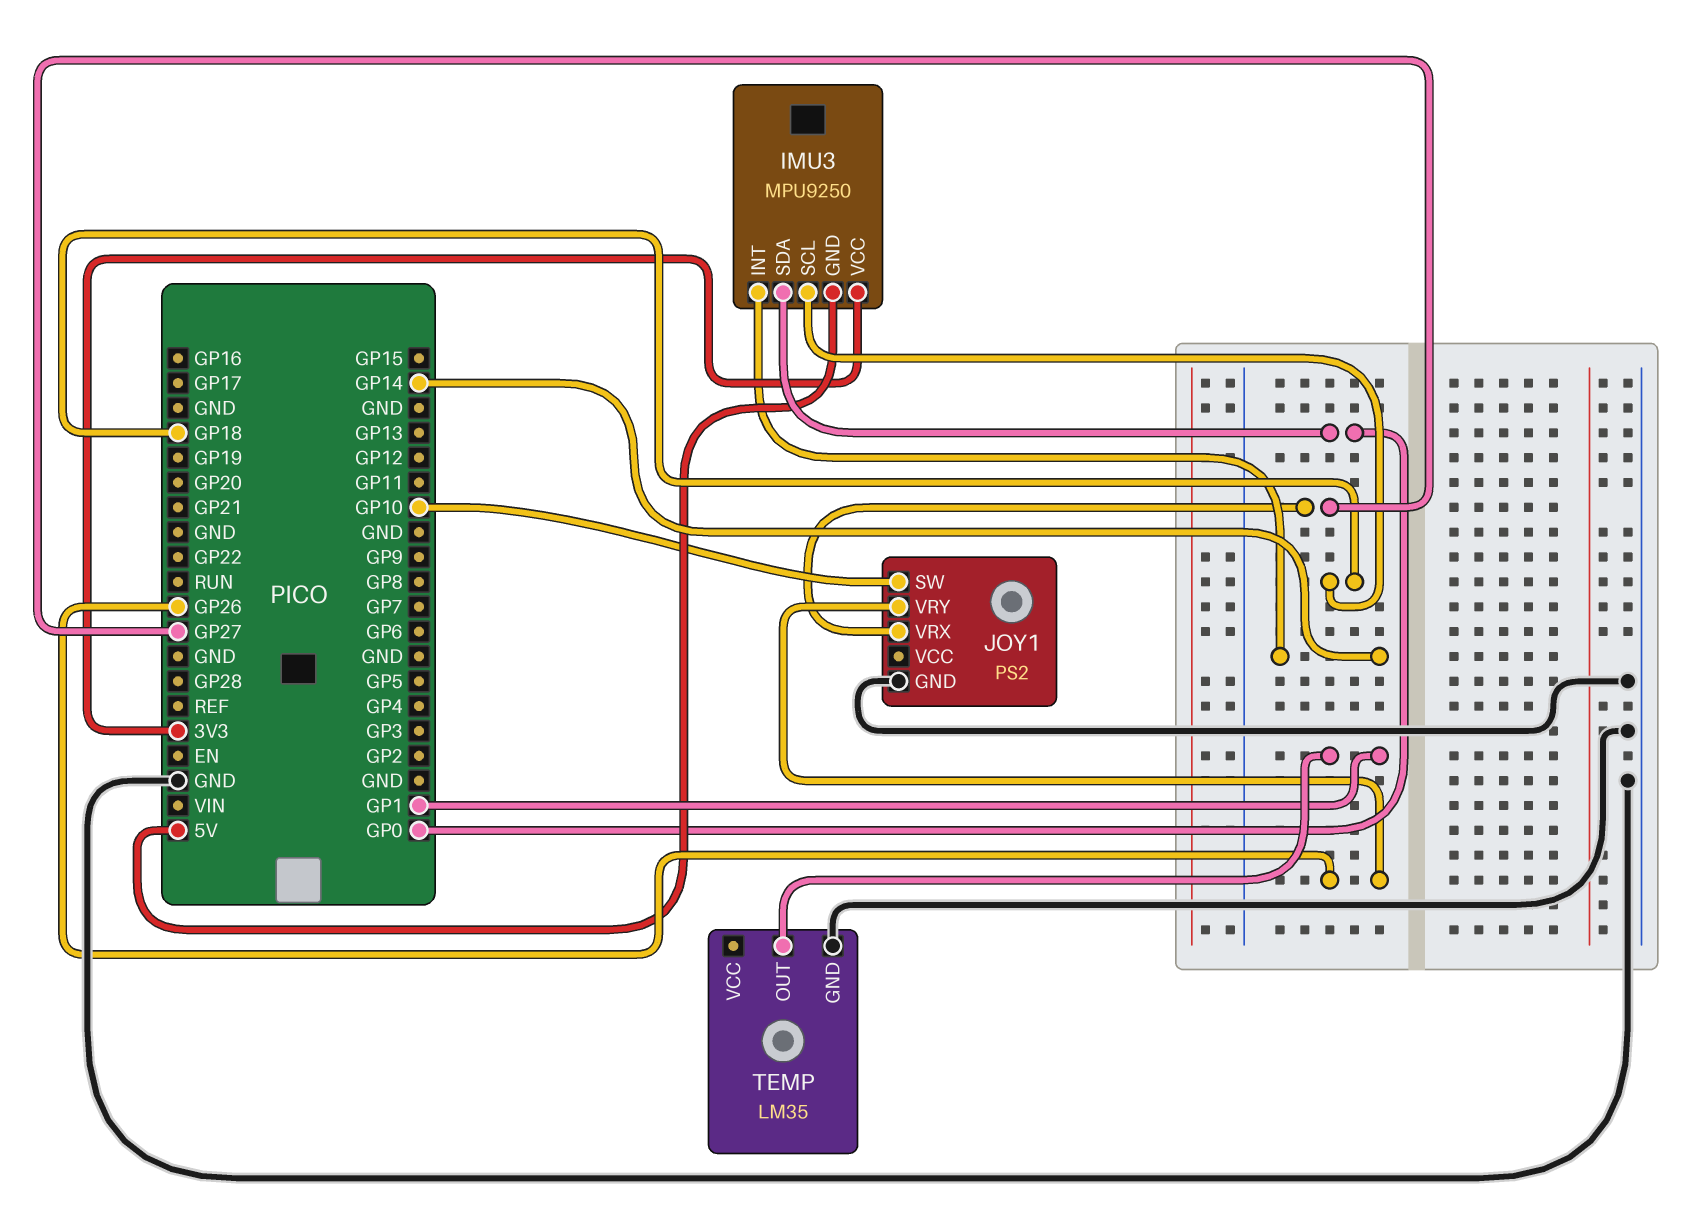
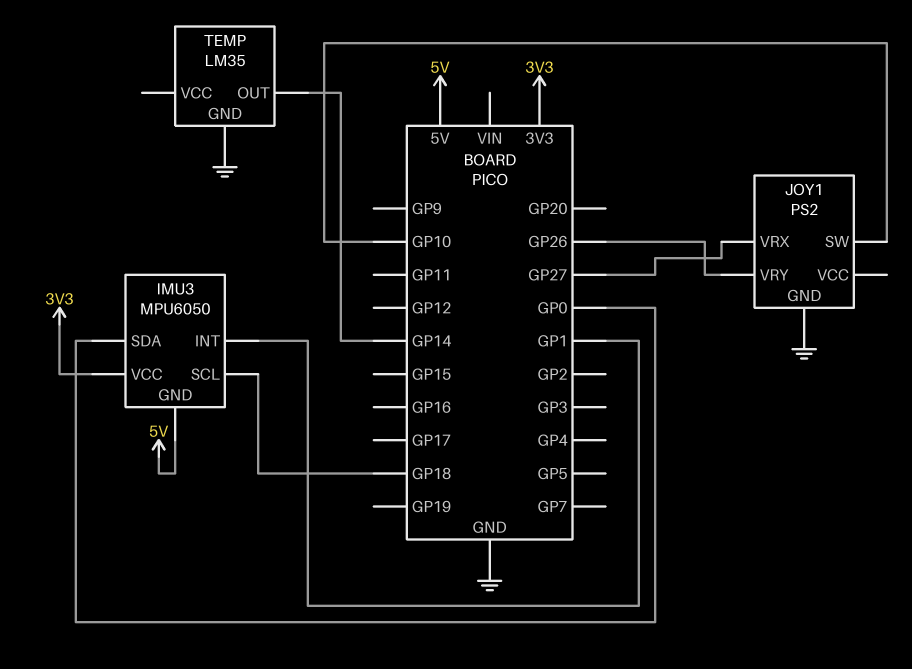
IMU3: MPU9250 -> MPU6050
IMU3 pin INT: GP14 -> GP1
TEMP pin OUT: GP1 -> GP14

